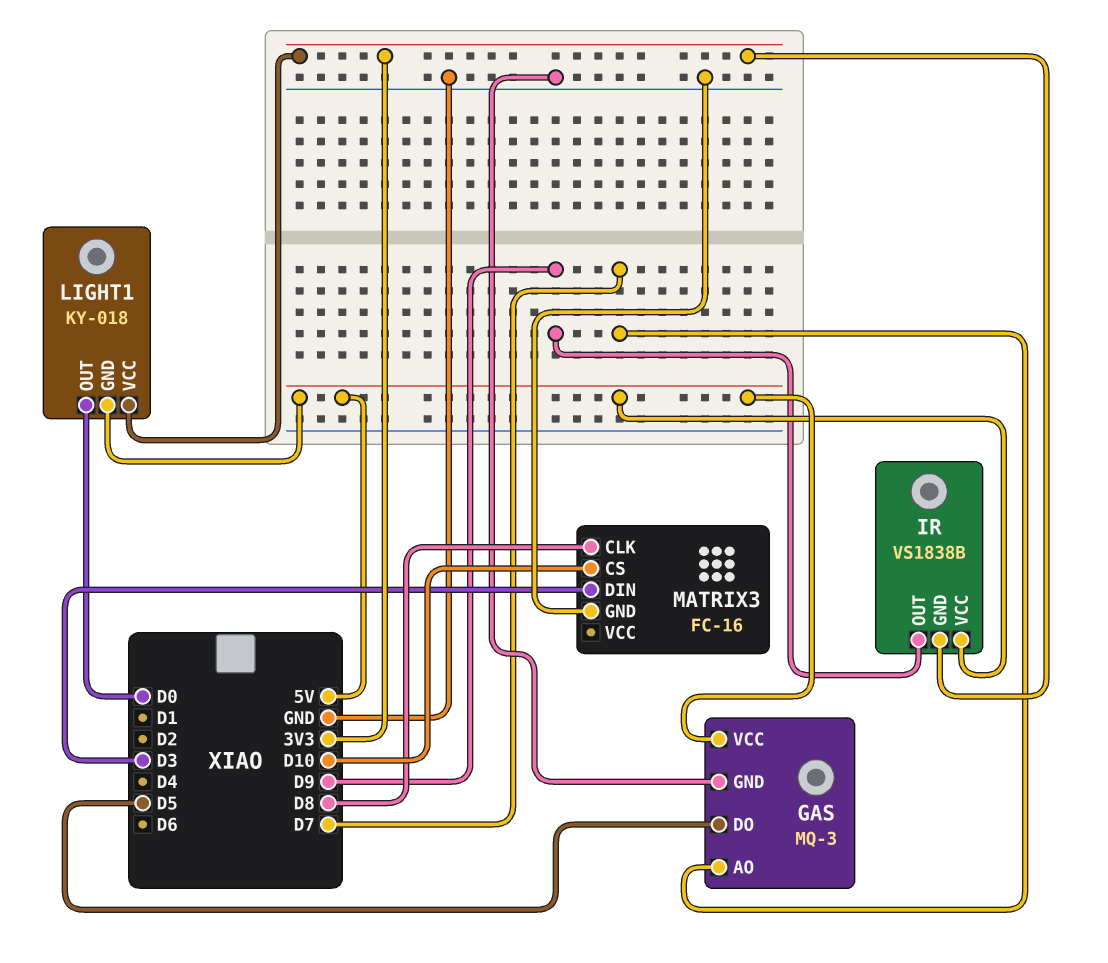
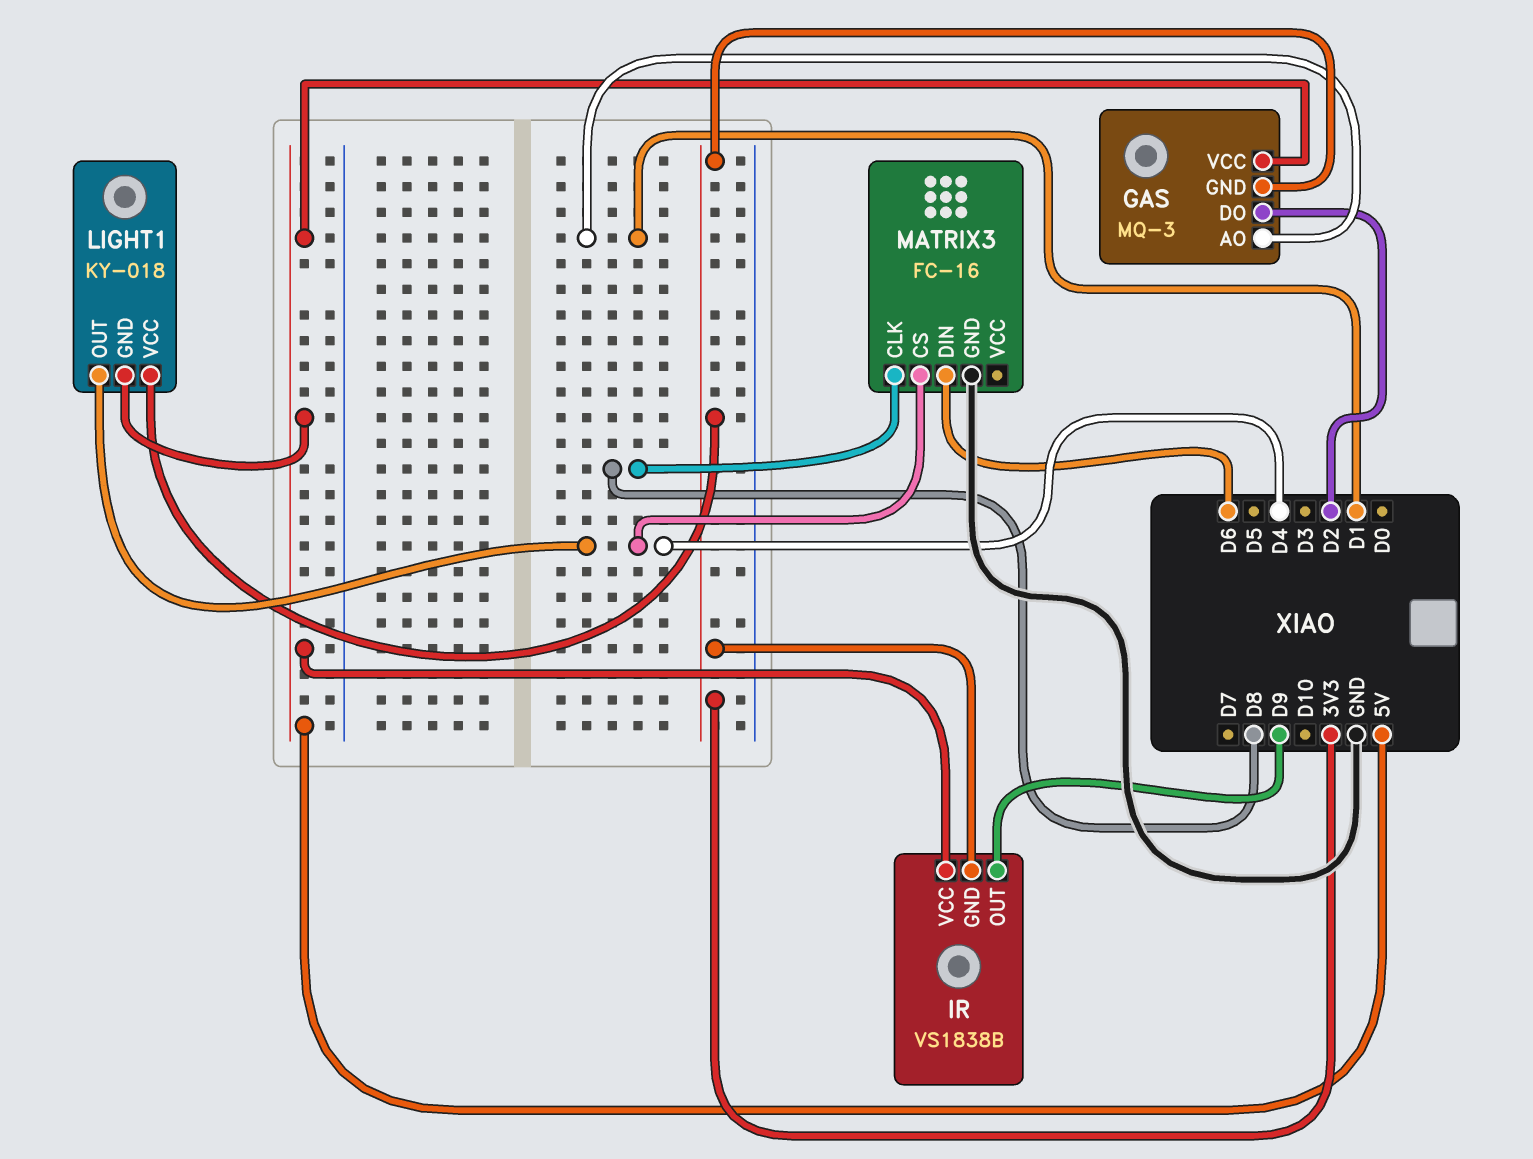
GAS pin AO: D7 -> D1
GAS pin DO: D5 -> D2
GAS pin GND: GND -> 3V3
LIGHT1 pin OUT: D0 -> D4
MATRIX3 pin CS: D10 -> D4
MATRIX3 pin DIN: D3 -> D6

